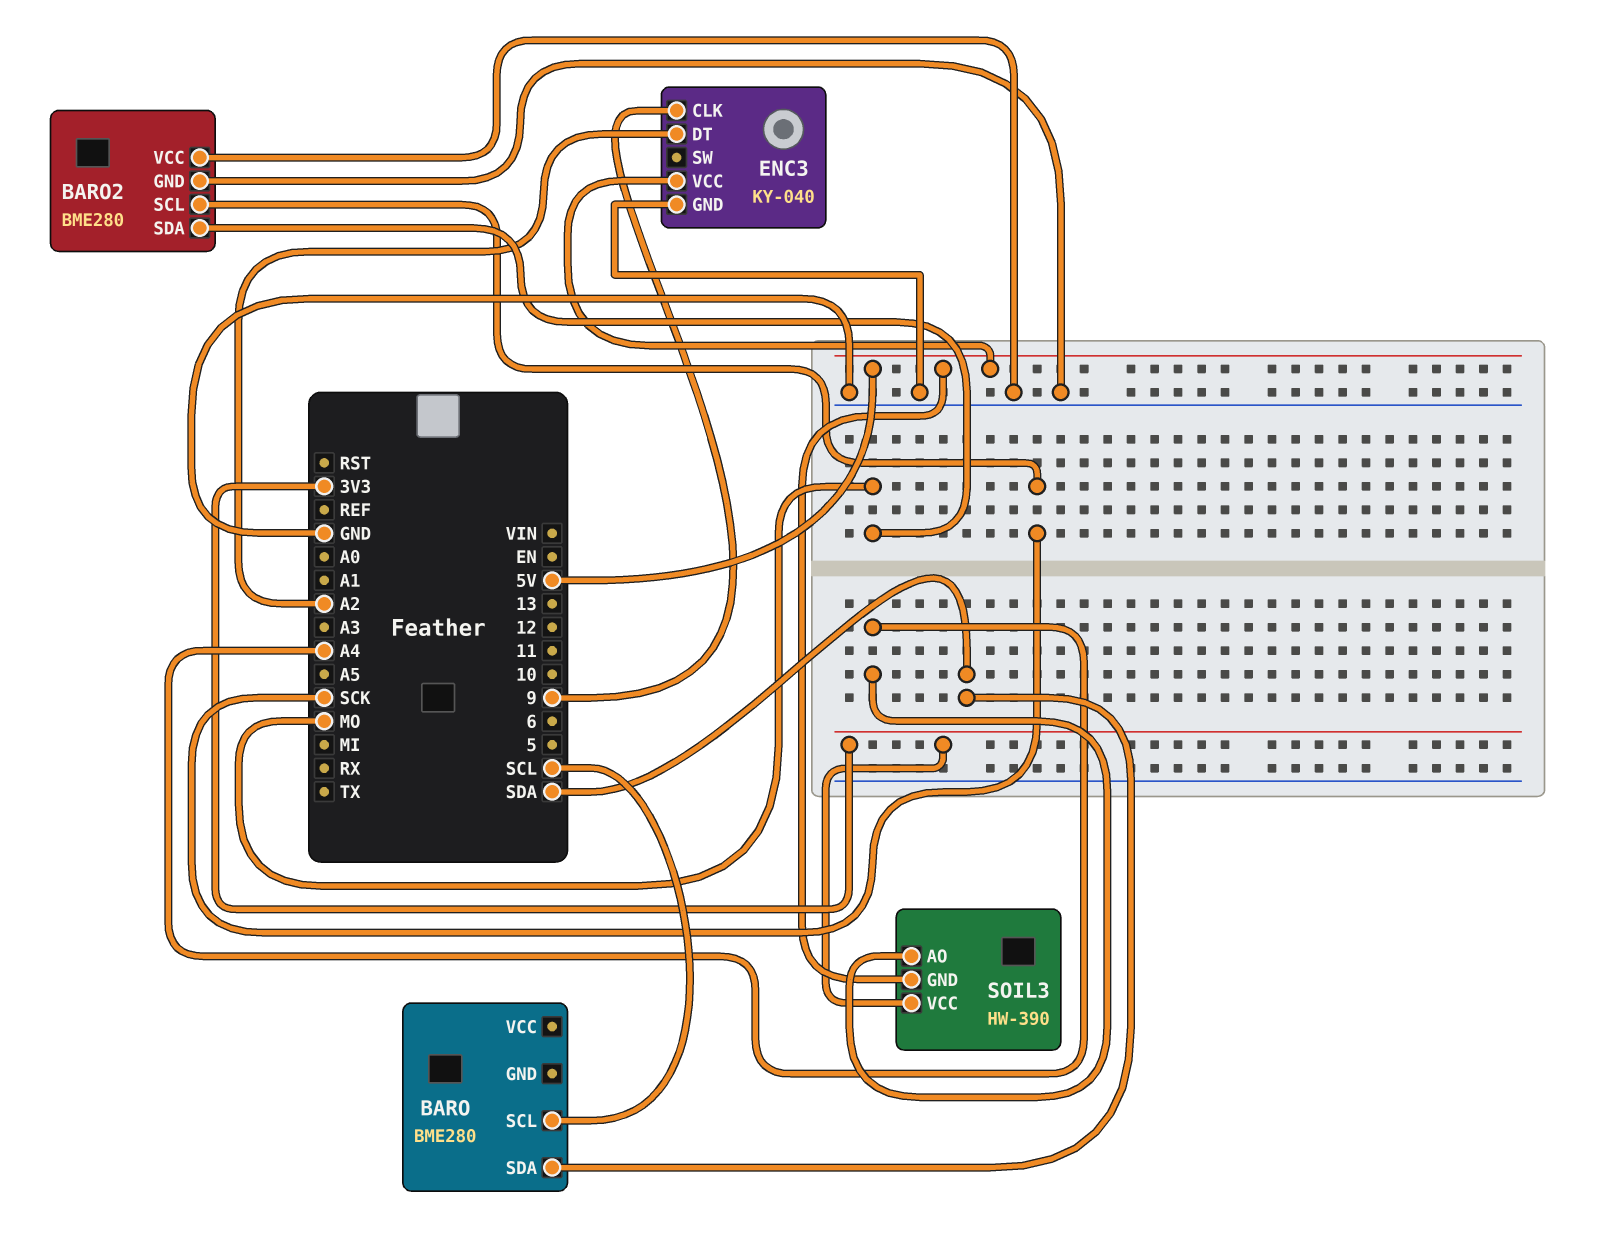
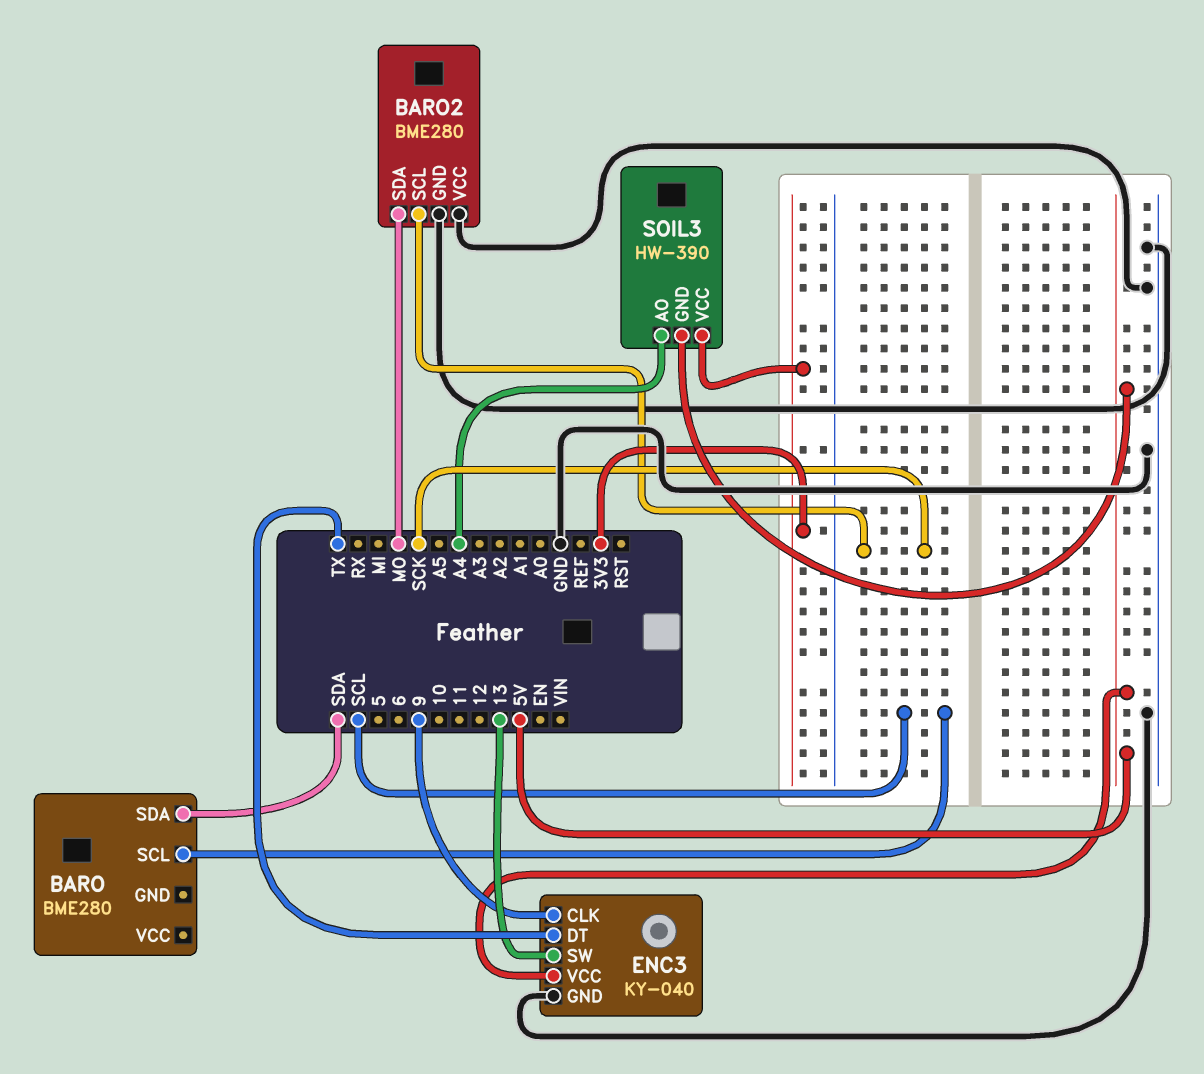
ENC3 pin DT: A2 -> TX
ENC3 pin SW: none -> 13

